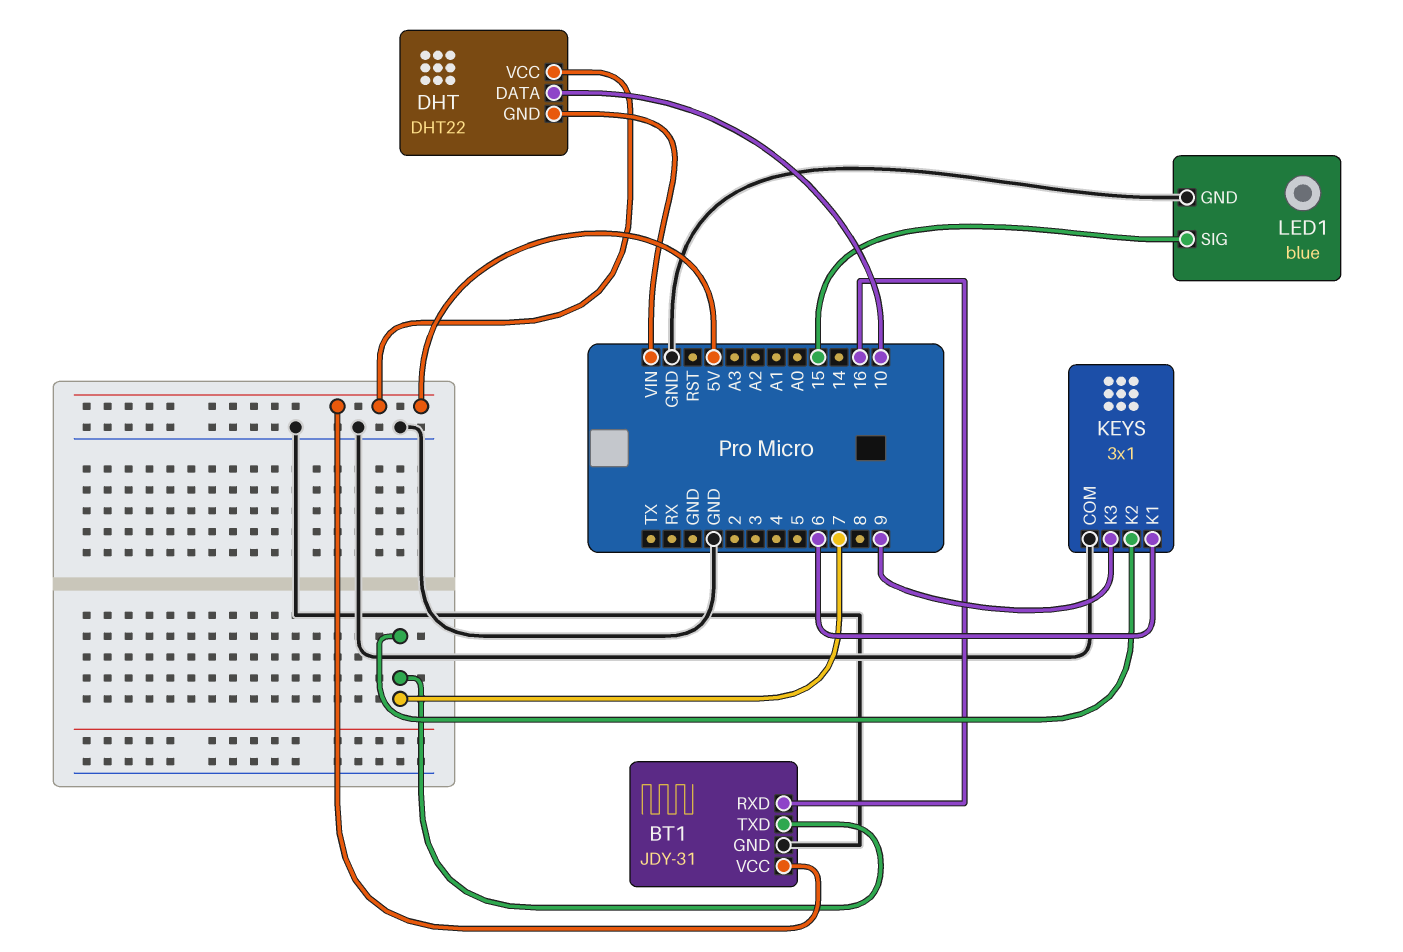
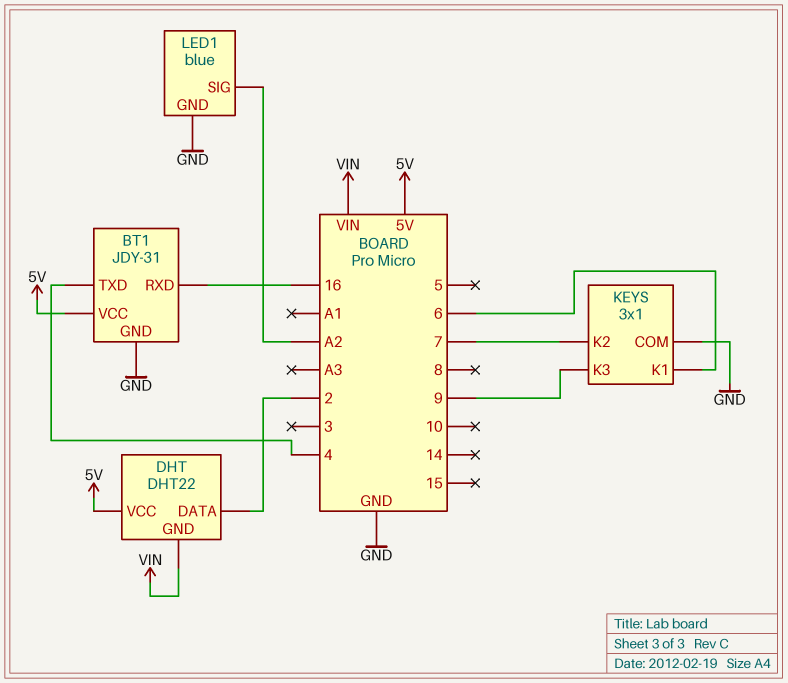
BT1 pin TXD: 7 -> 4
DHT pin DATA: 10 -> 2
LED1 pin SIG: 15 -> A2

